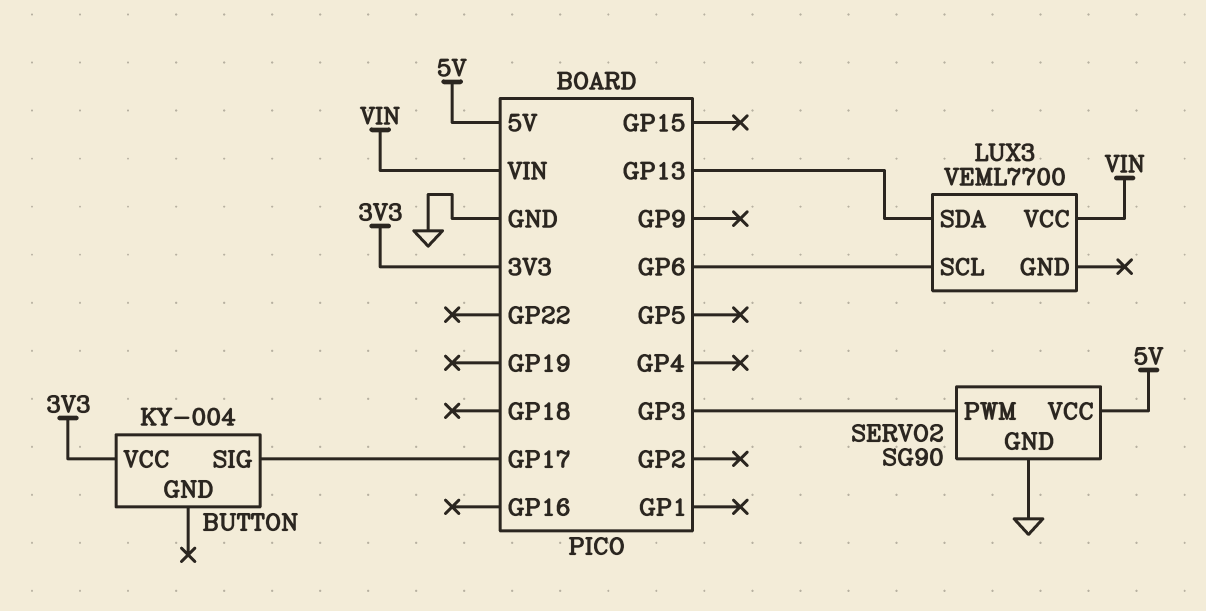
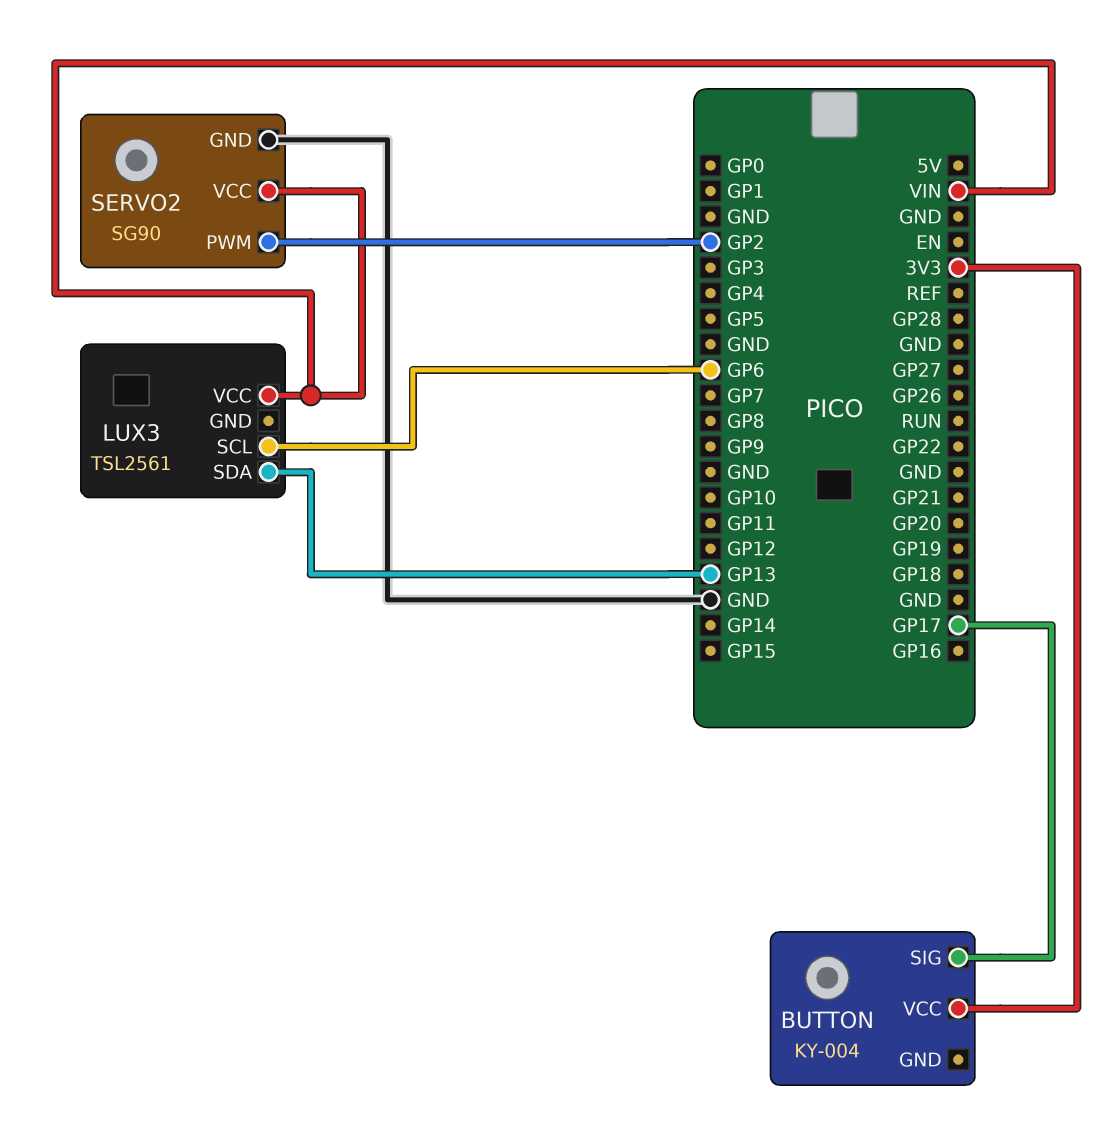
LUX3: VEML7700 -> TSL2561
SERVO2 pin PWM: GP3 -> GP2
SERVO2 pin VCC: 5V -> VIN

